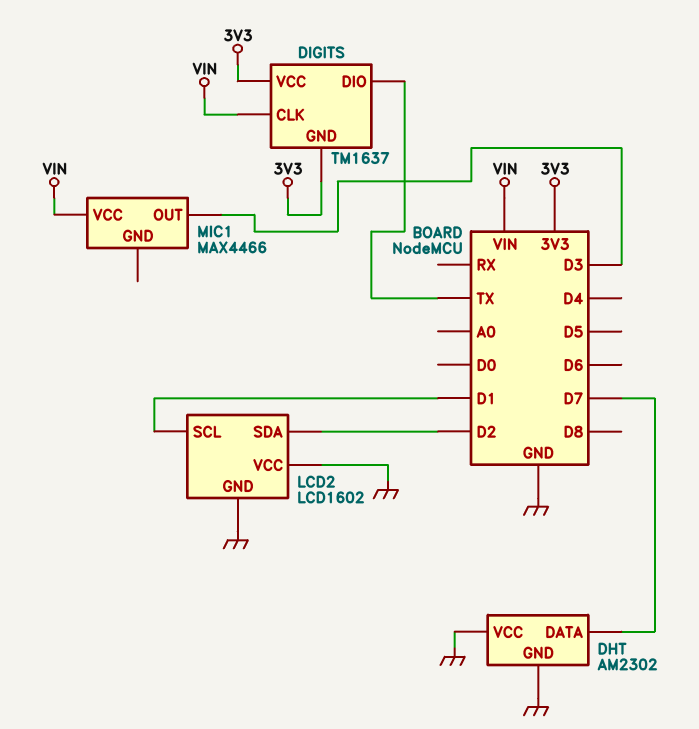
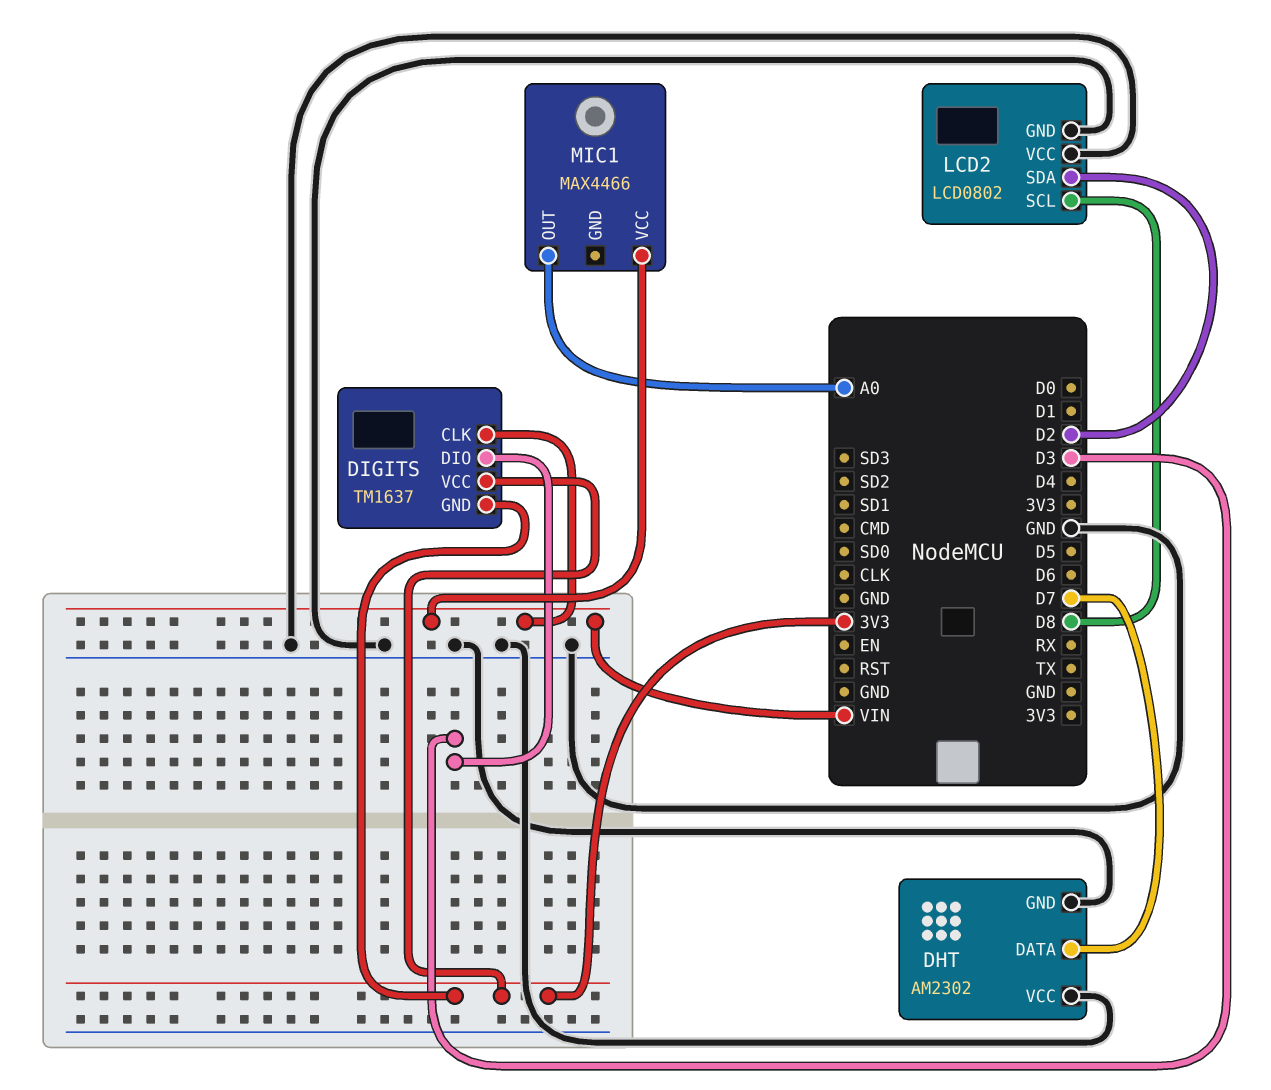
DIGITS pin DIO: TX -> D3
LCD2: LCD1602 -> LCD0802
LCD2 pin SCL: D1 -> D8
MIC1 pin OUT: D3 -> A0

